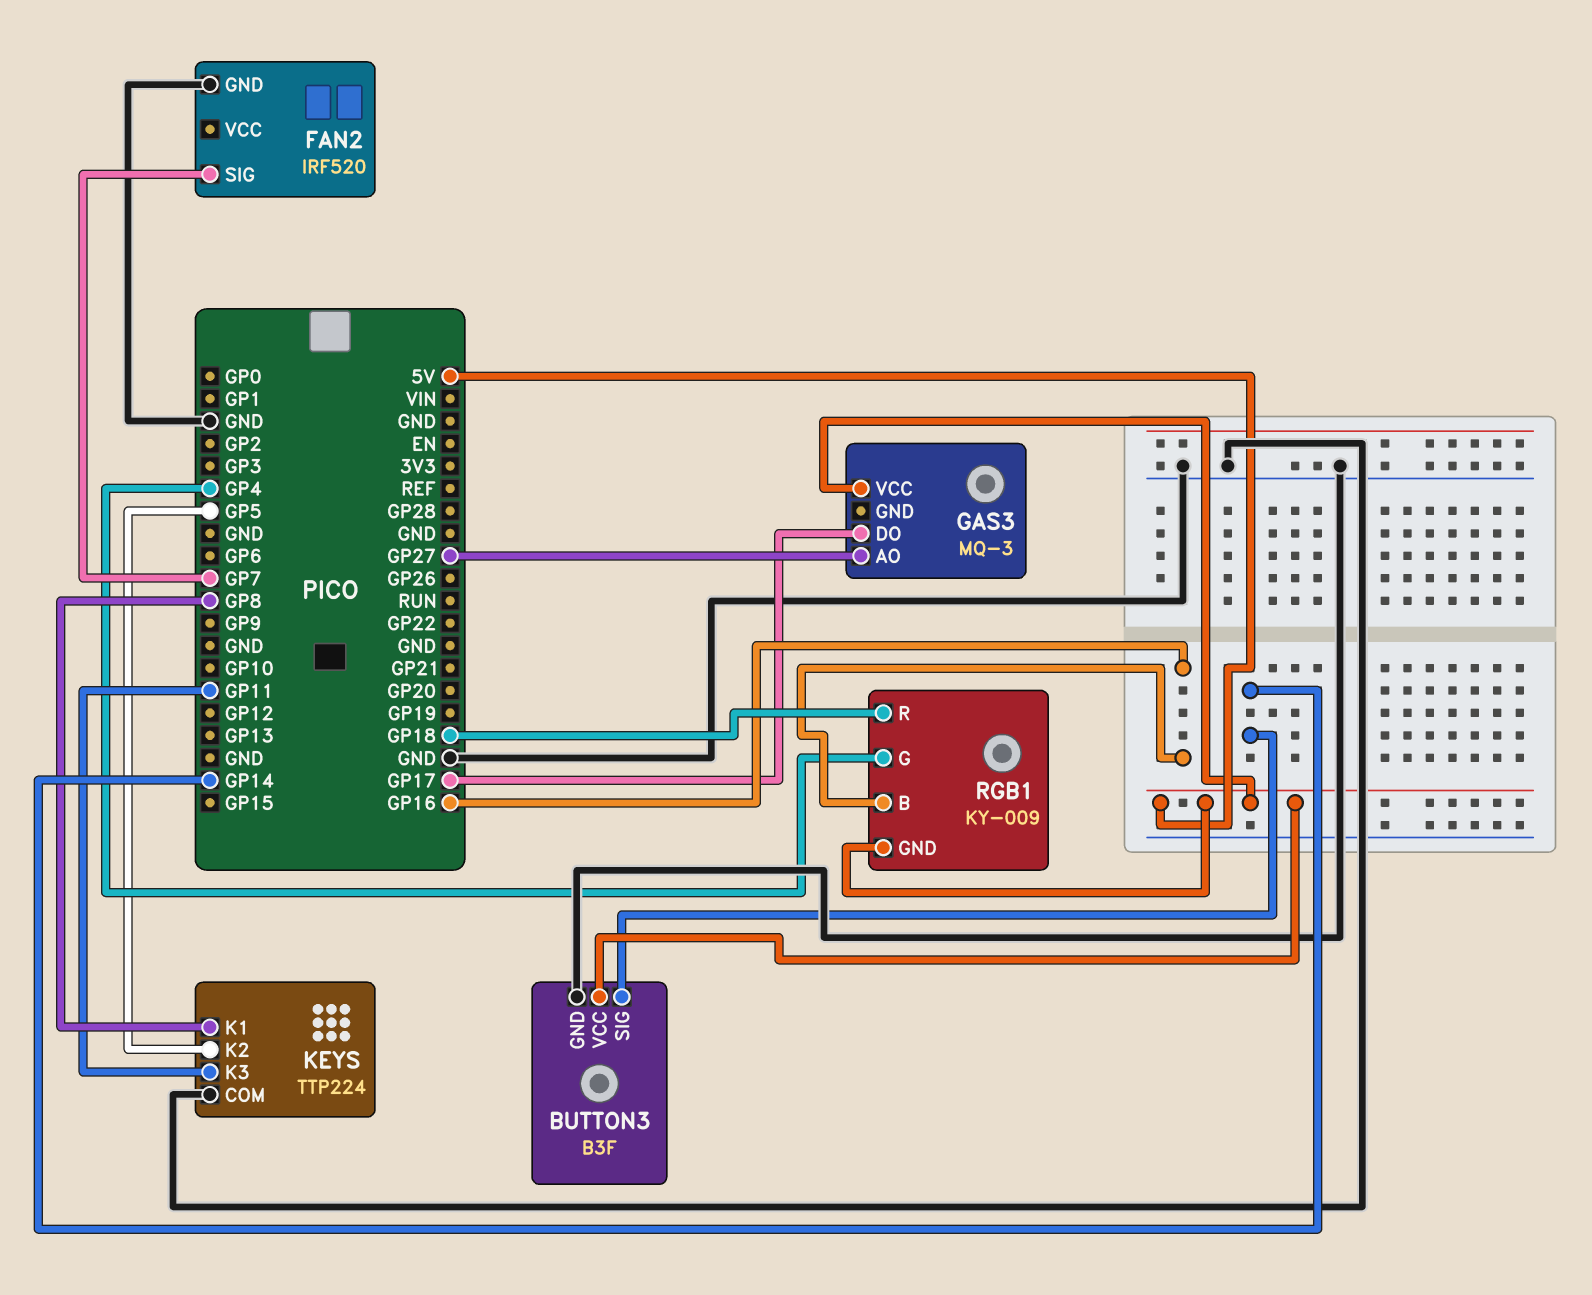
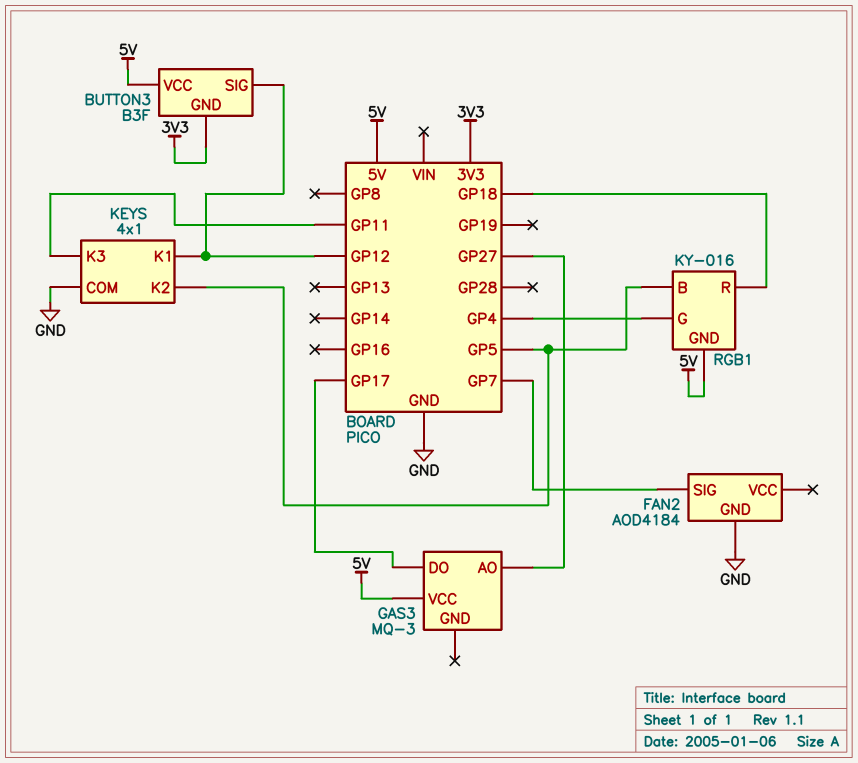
BUTTON3 pin GND: GND -> 3V3
BUTTON3 pin SIG: GP14 -> GP12
FAN2: IRF520 -> AOD4184
KEYS: TTP224 -> 4x1
KEYS pin K1: GP8 -> GP12
RGB1: KY-009 -> KY-016
RGB1 pin B: GP16 -> GP5

